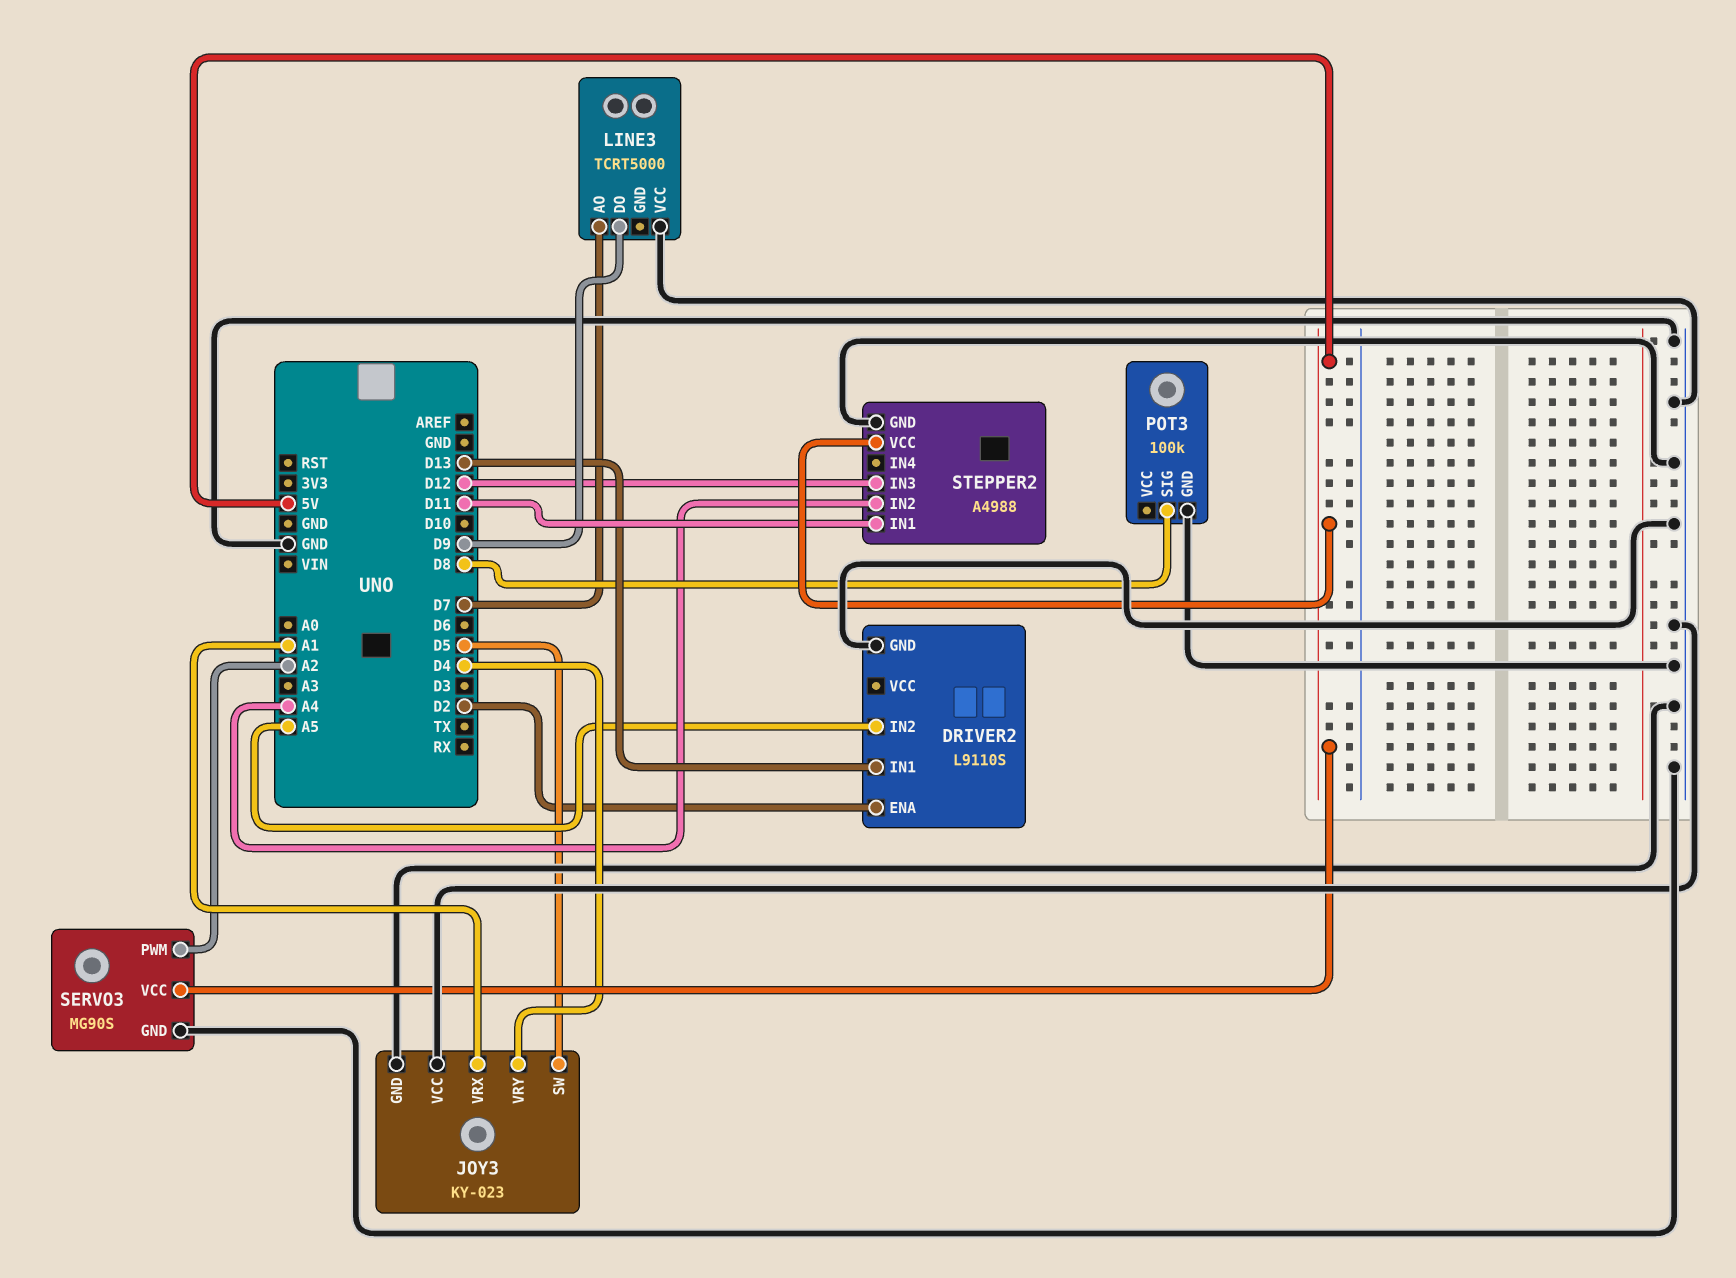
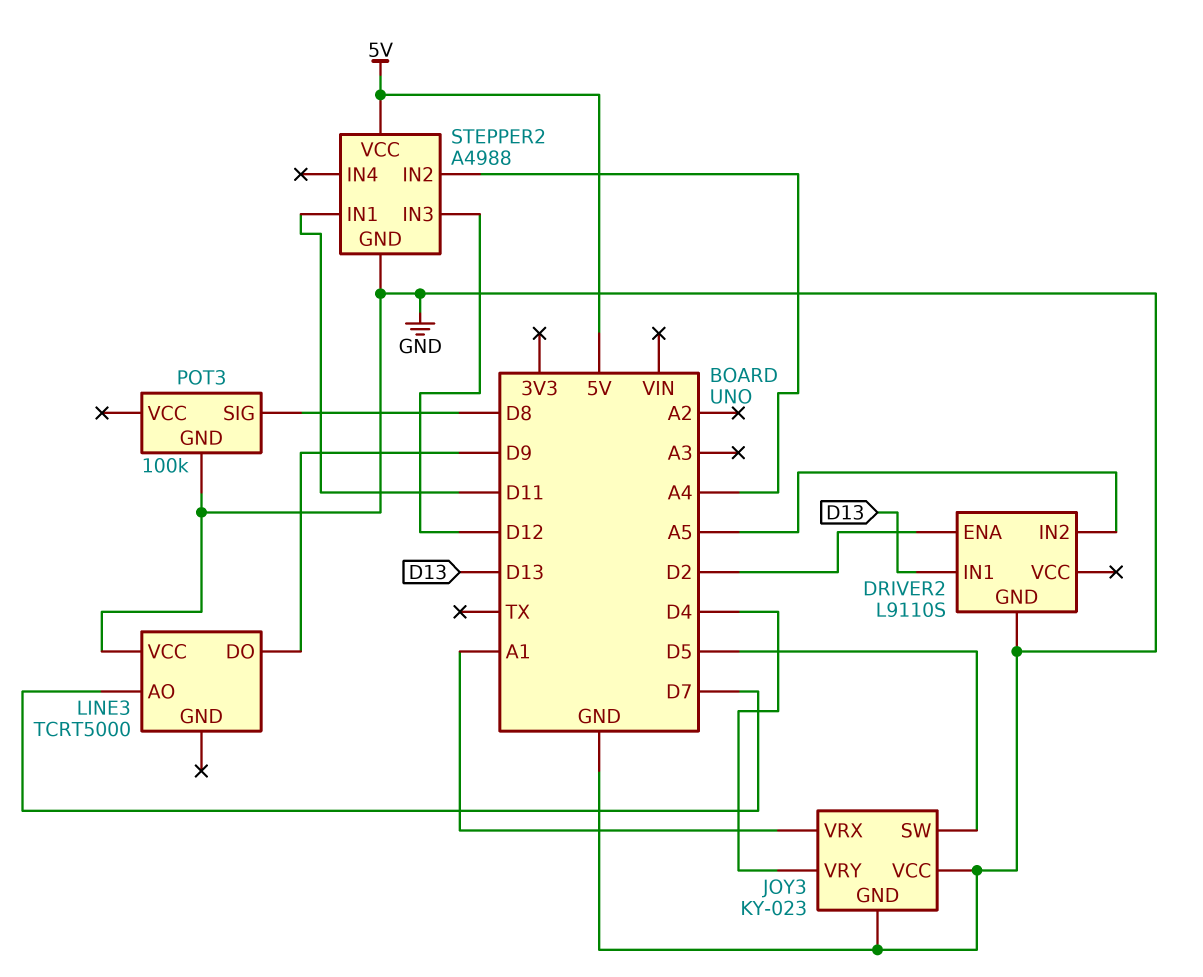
SERVO3: MG90S -> none
SERVO3 pin GND: GND -> none
SERVO3 pin PWM: A2 -> none
SERVO3 pin VCC: 5V -> none

